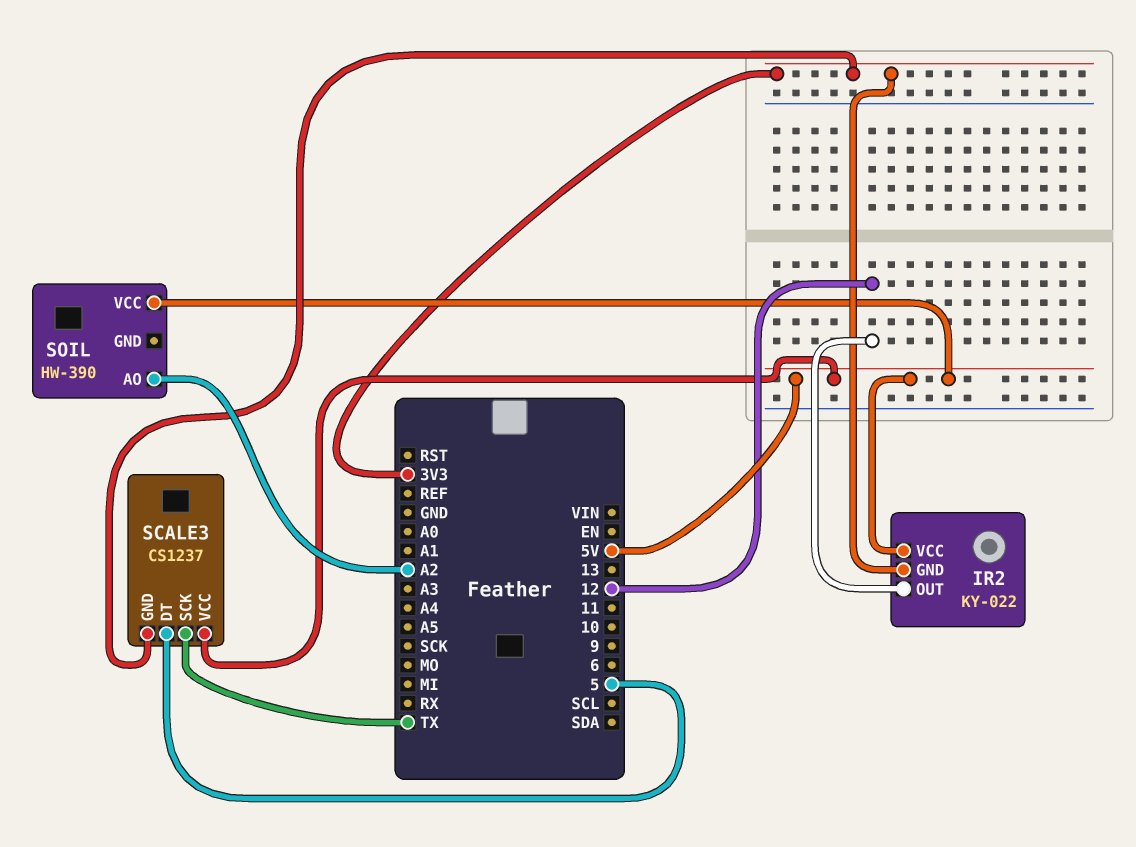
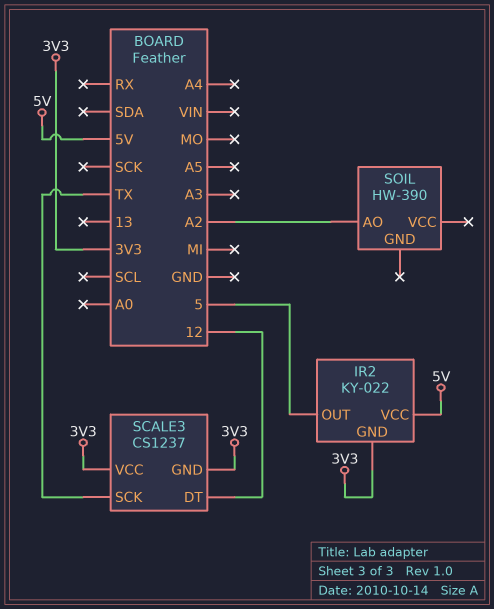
IR2 pin OUT: 12 -> 5
SCALE3 pin DT: 5 -> 12
SCALE3 pin VCC: 5V -> 3V3
SOIL pin VCC: 5V -> none

